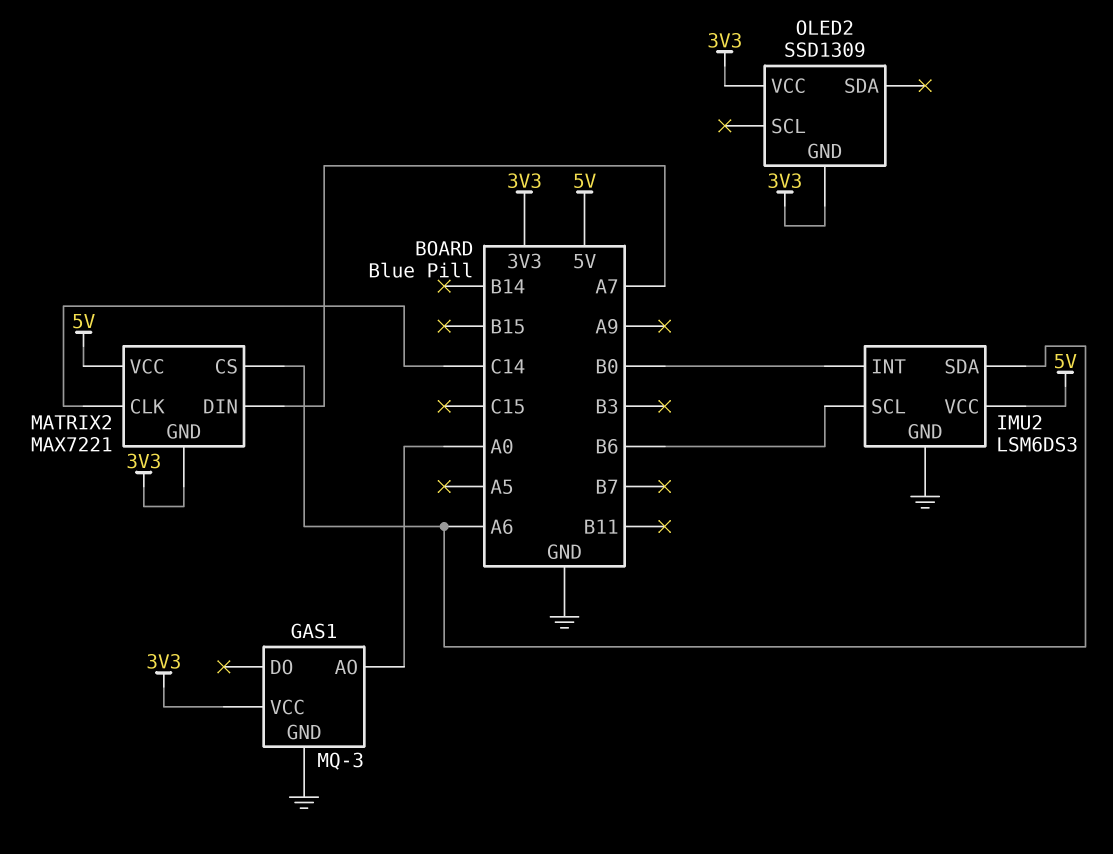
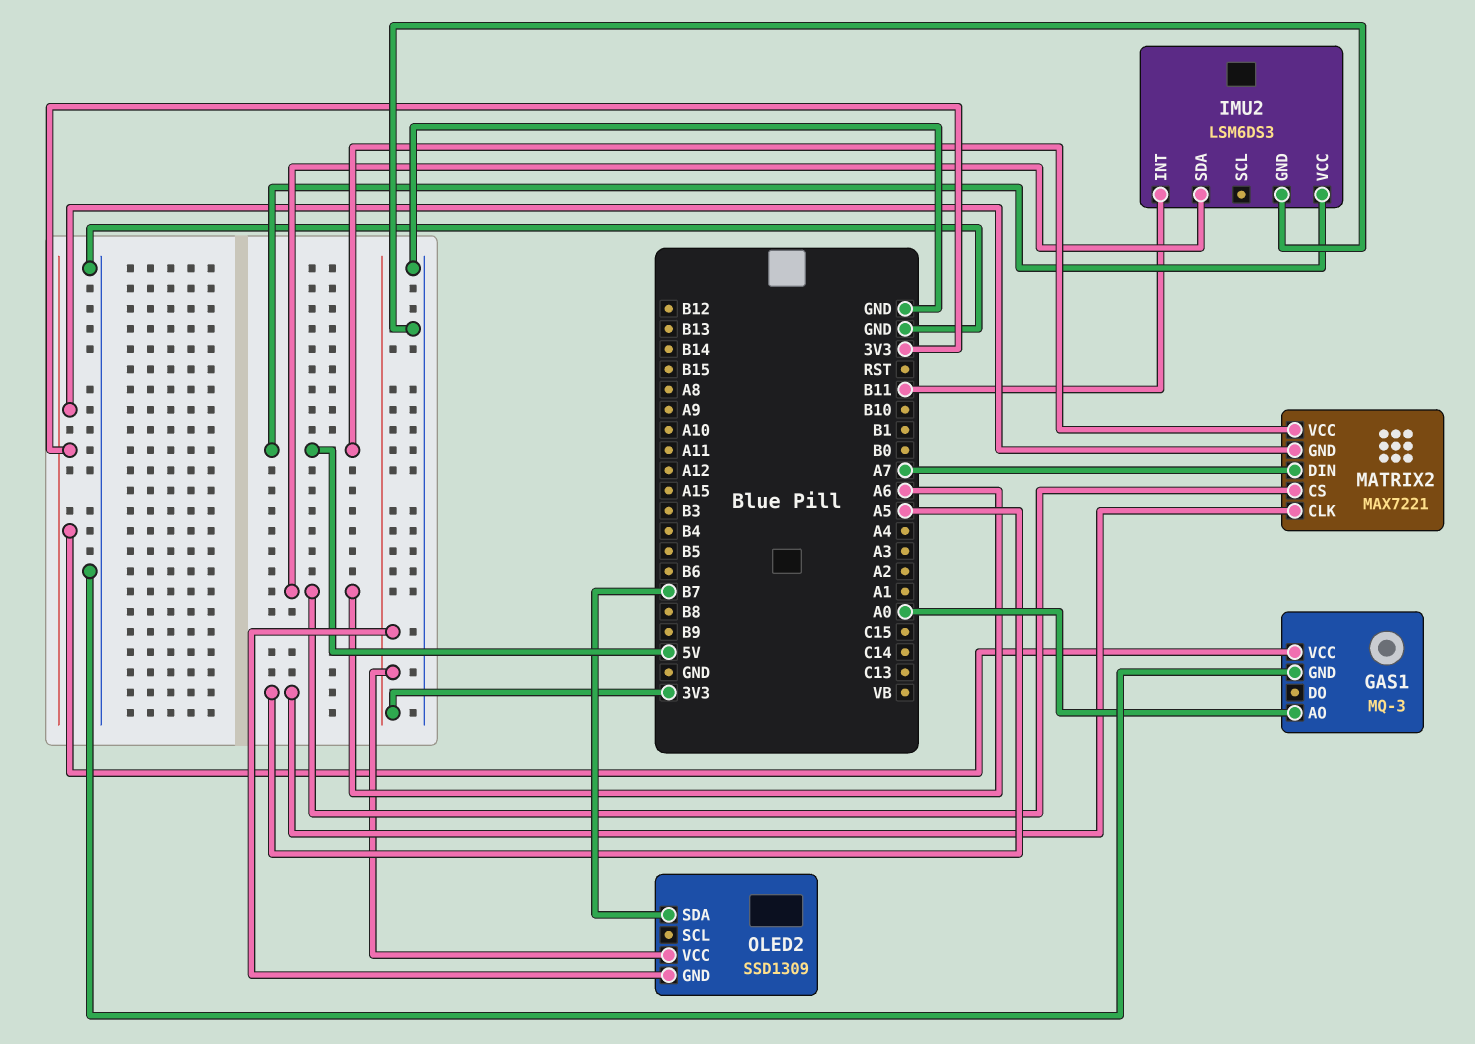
IMU2 pin INT: B0 -> B11
IMU2 pin SCL: B6 -> none
MATRIX2 pin CLK: C14 -> A5
OLED2 pin SDA: none -> B7

